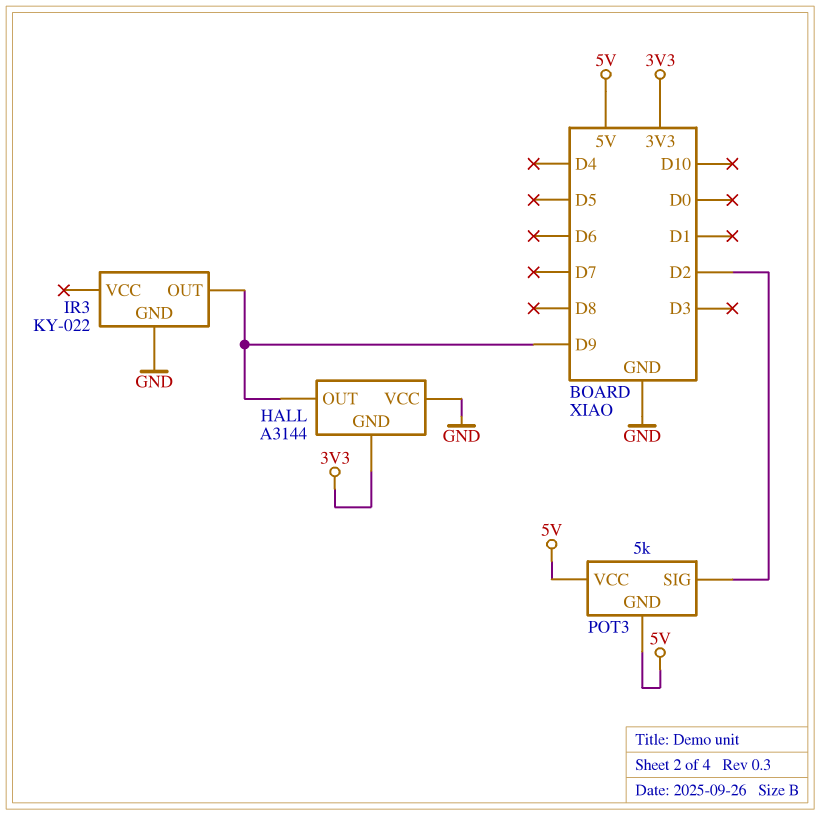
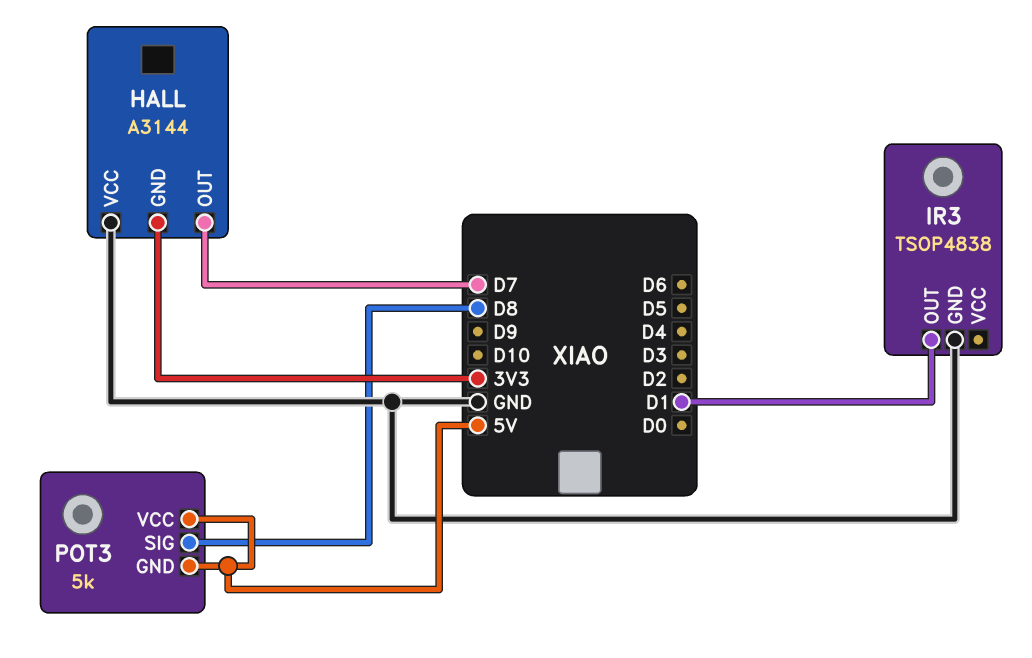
HALL pin OUT: D9 -> D7
IR3: KY-022 -> TSOP4838
IR3 pin OUT: D9 -> D1
POT3 pin SIG: D2 -> D8

